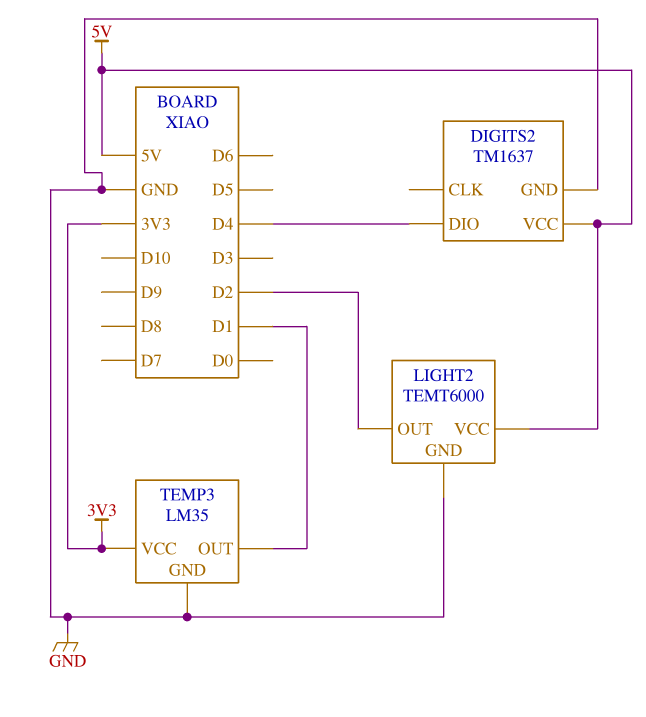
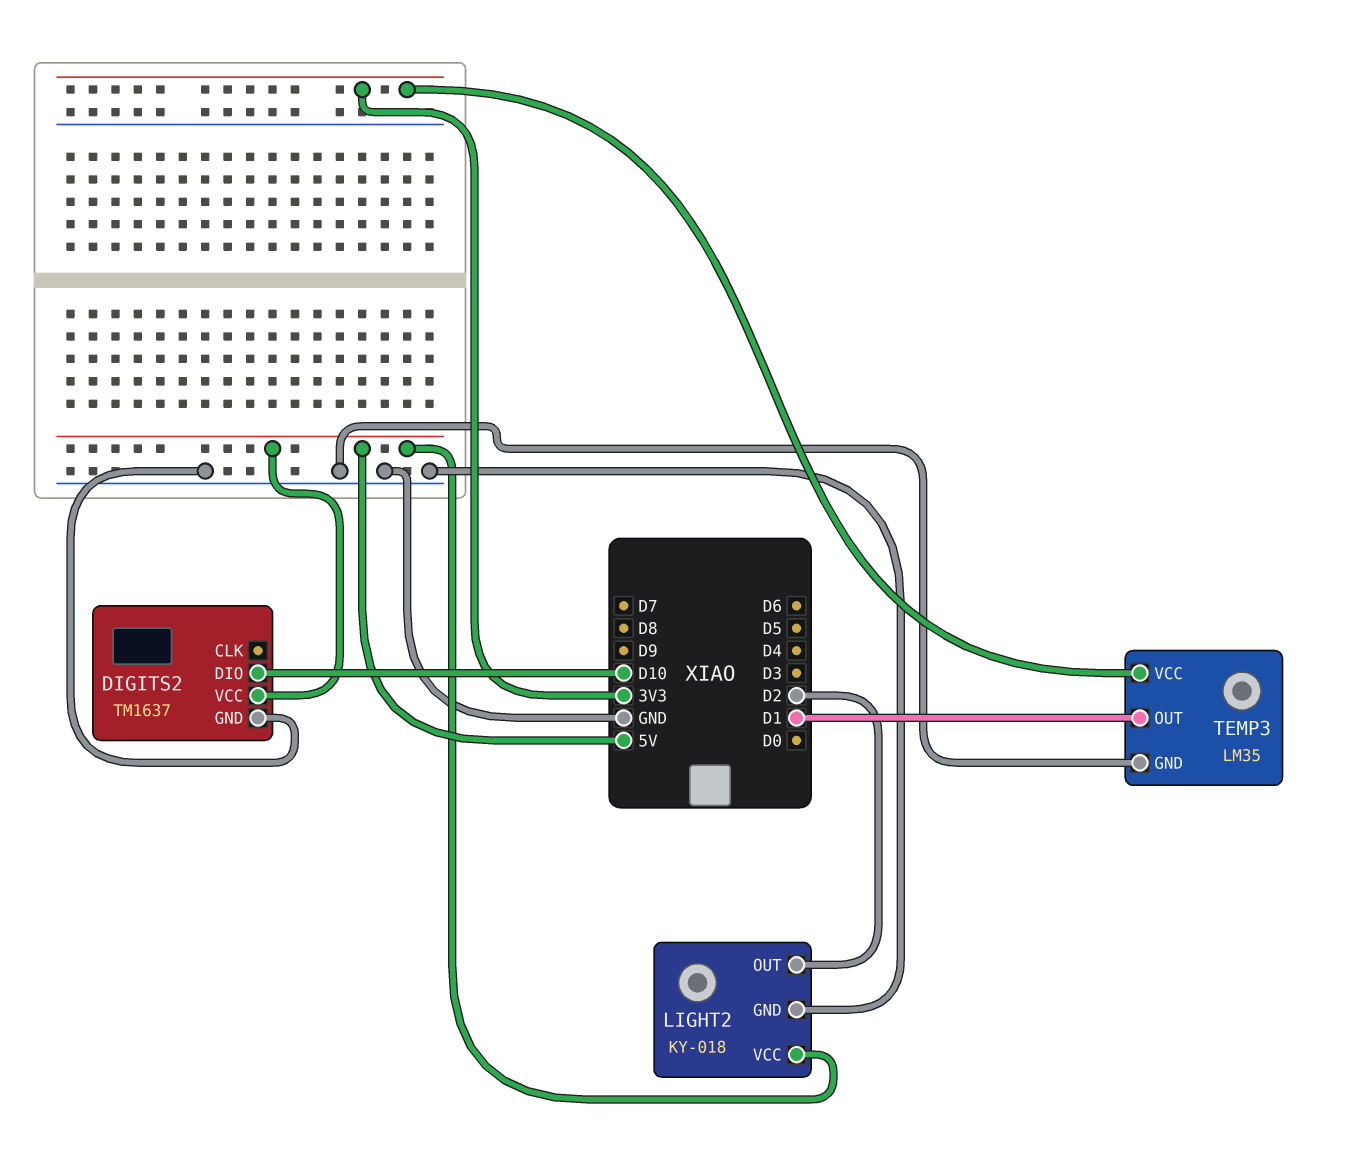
DIGITS2 pin DIO: D4 -> D10
LIGHT2: TEMT6000 -> KY-018

